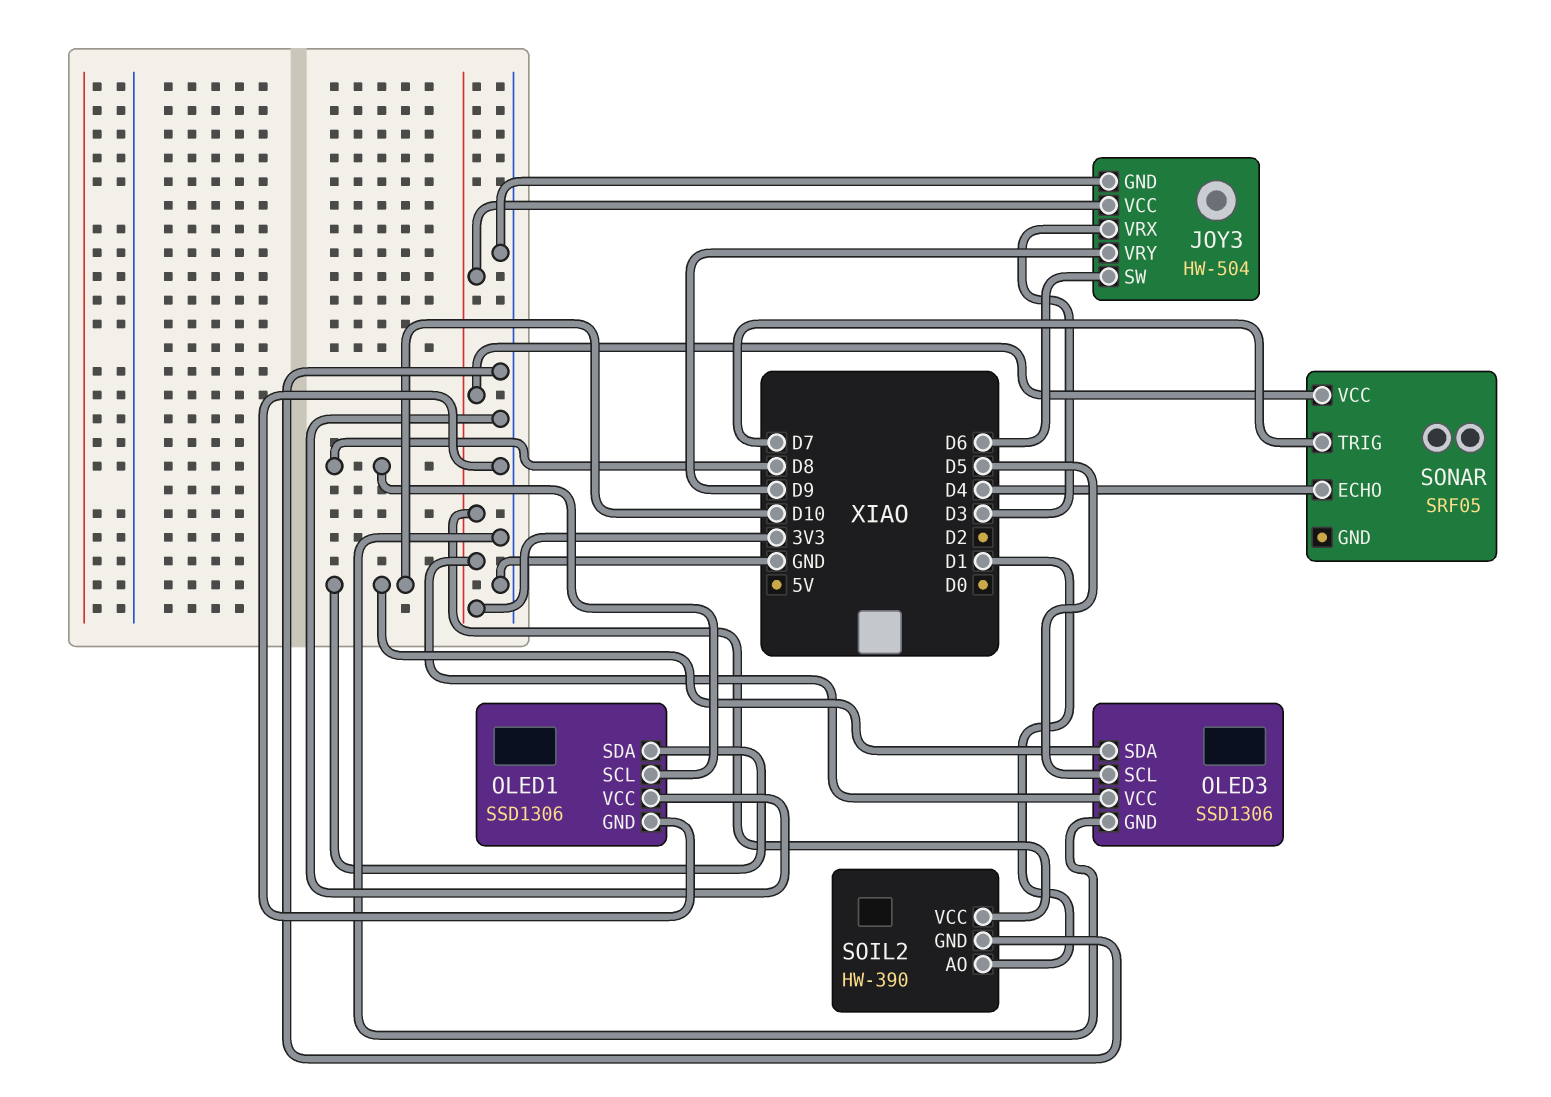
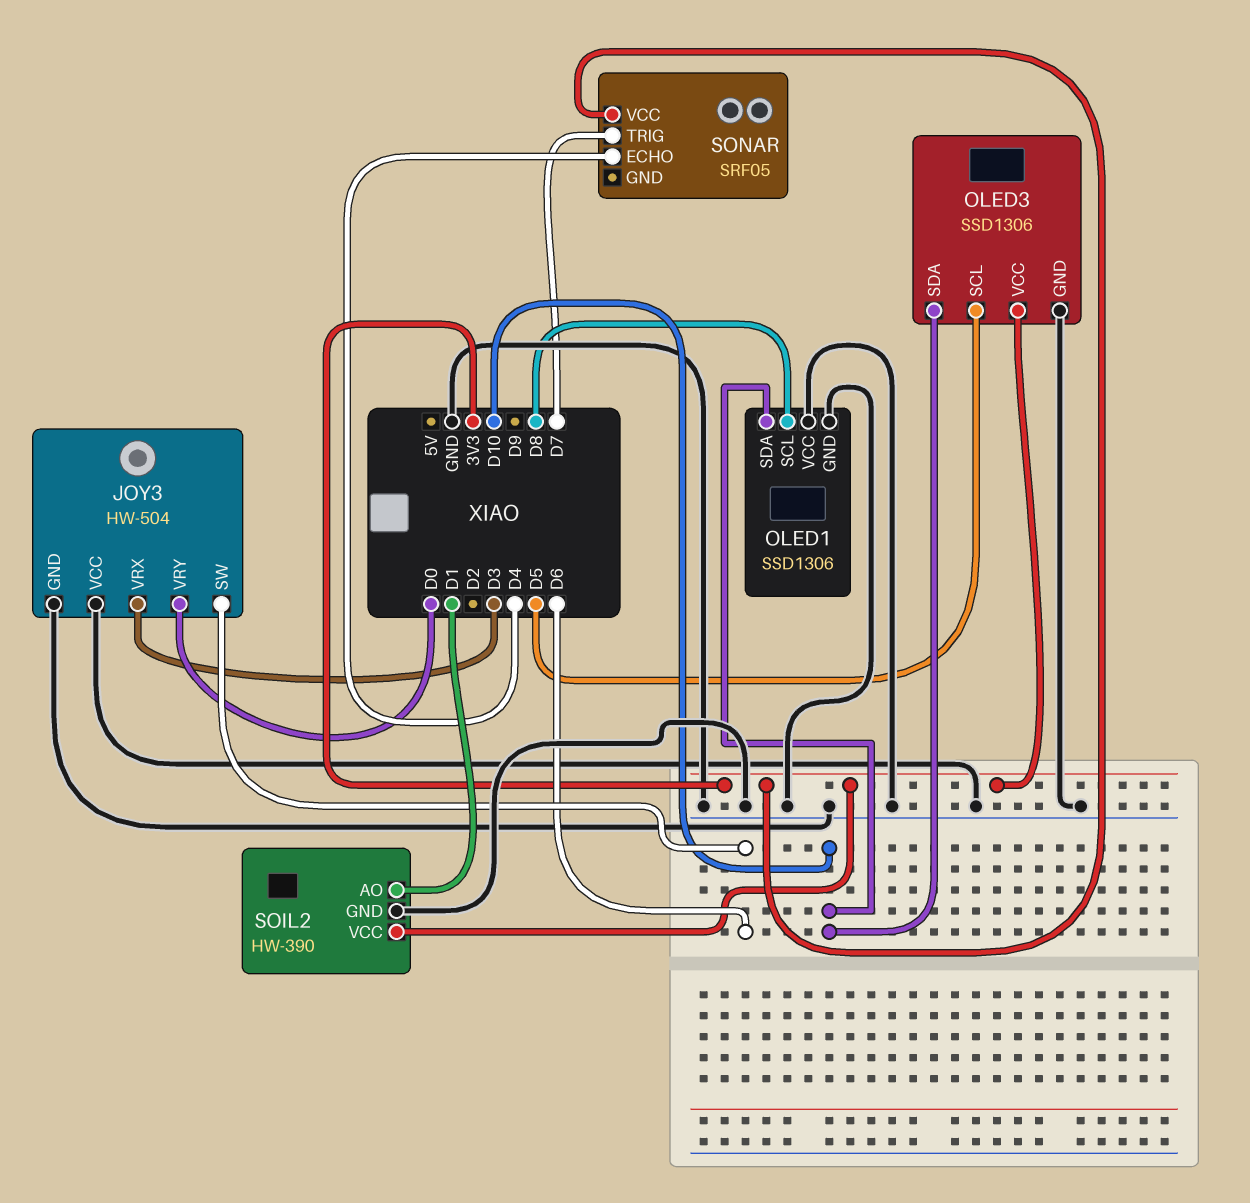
JOY3 pin VCC: 3V3 -> GND
JOY3 pin VRY: D9 -> D0

